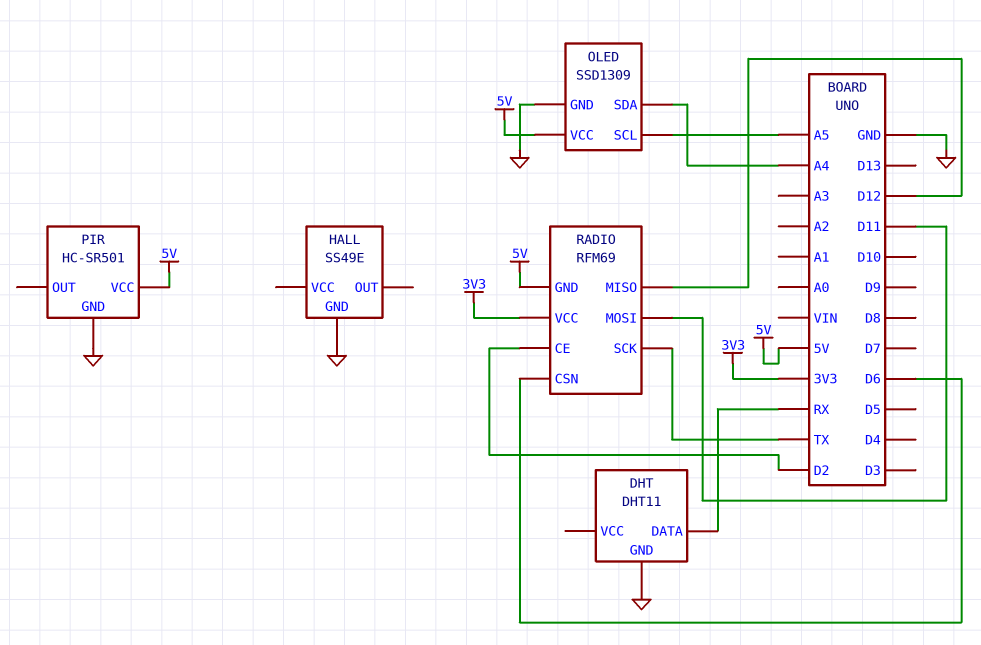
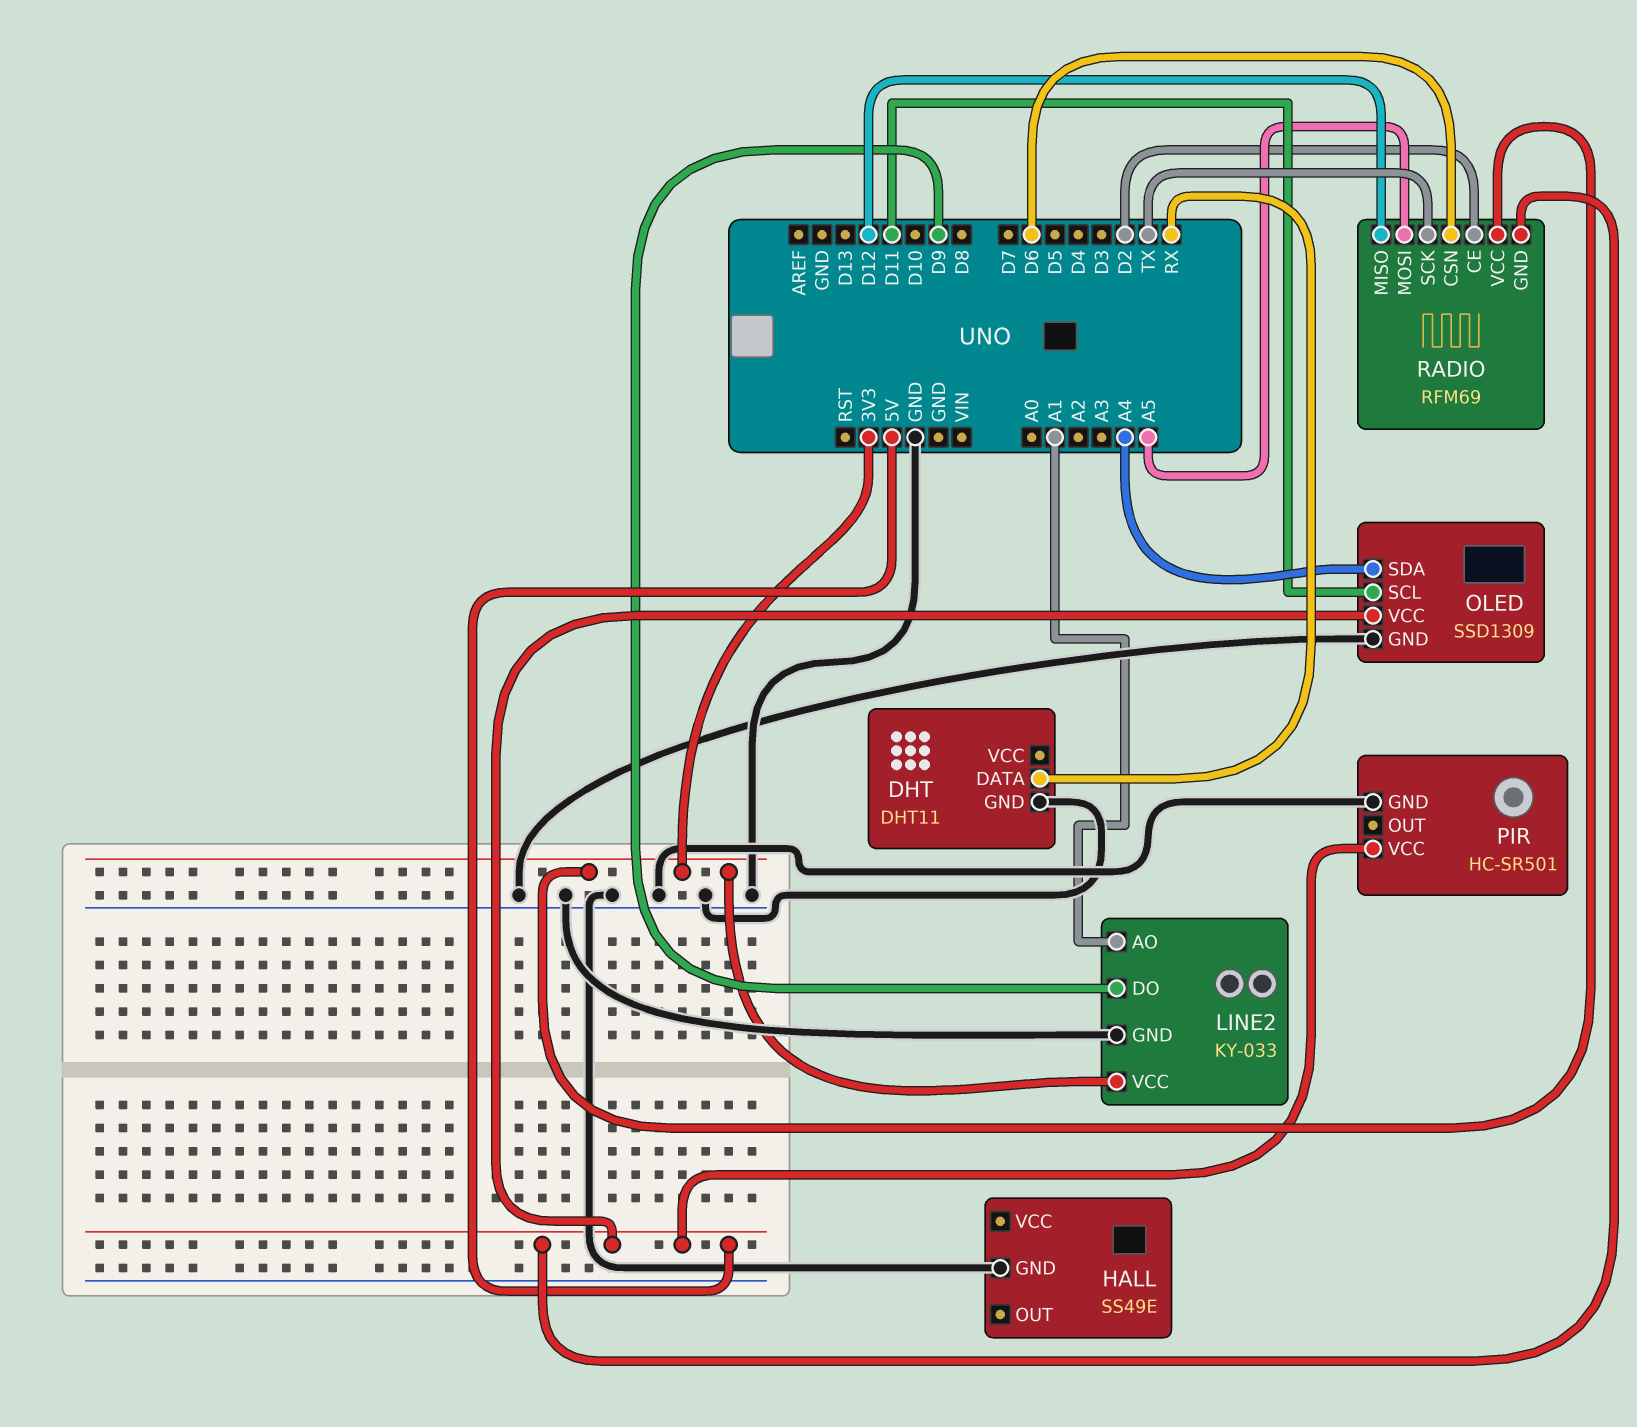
LINE2: none -> KY-033
LINE2 pin AO: none -> A1
LINE2 pin DO: none -> D9
LINE2 pin GND: none -> GND
LINE2 pin VCC: none -> 3V3
OLED pin SCL: A5 -> D11
RADIO pin MOSI: D11 -> A5

